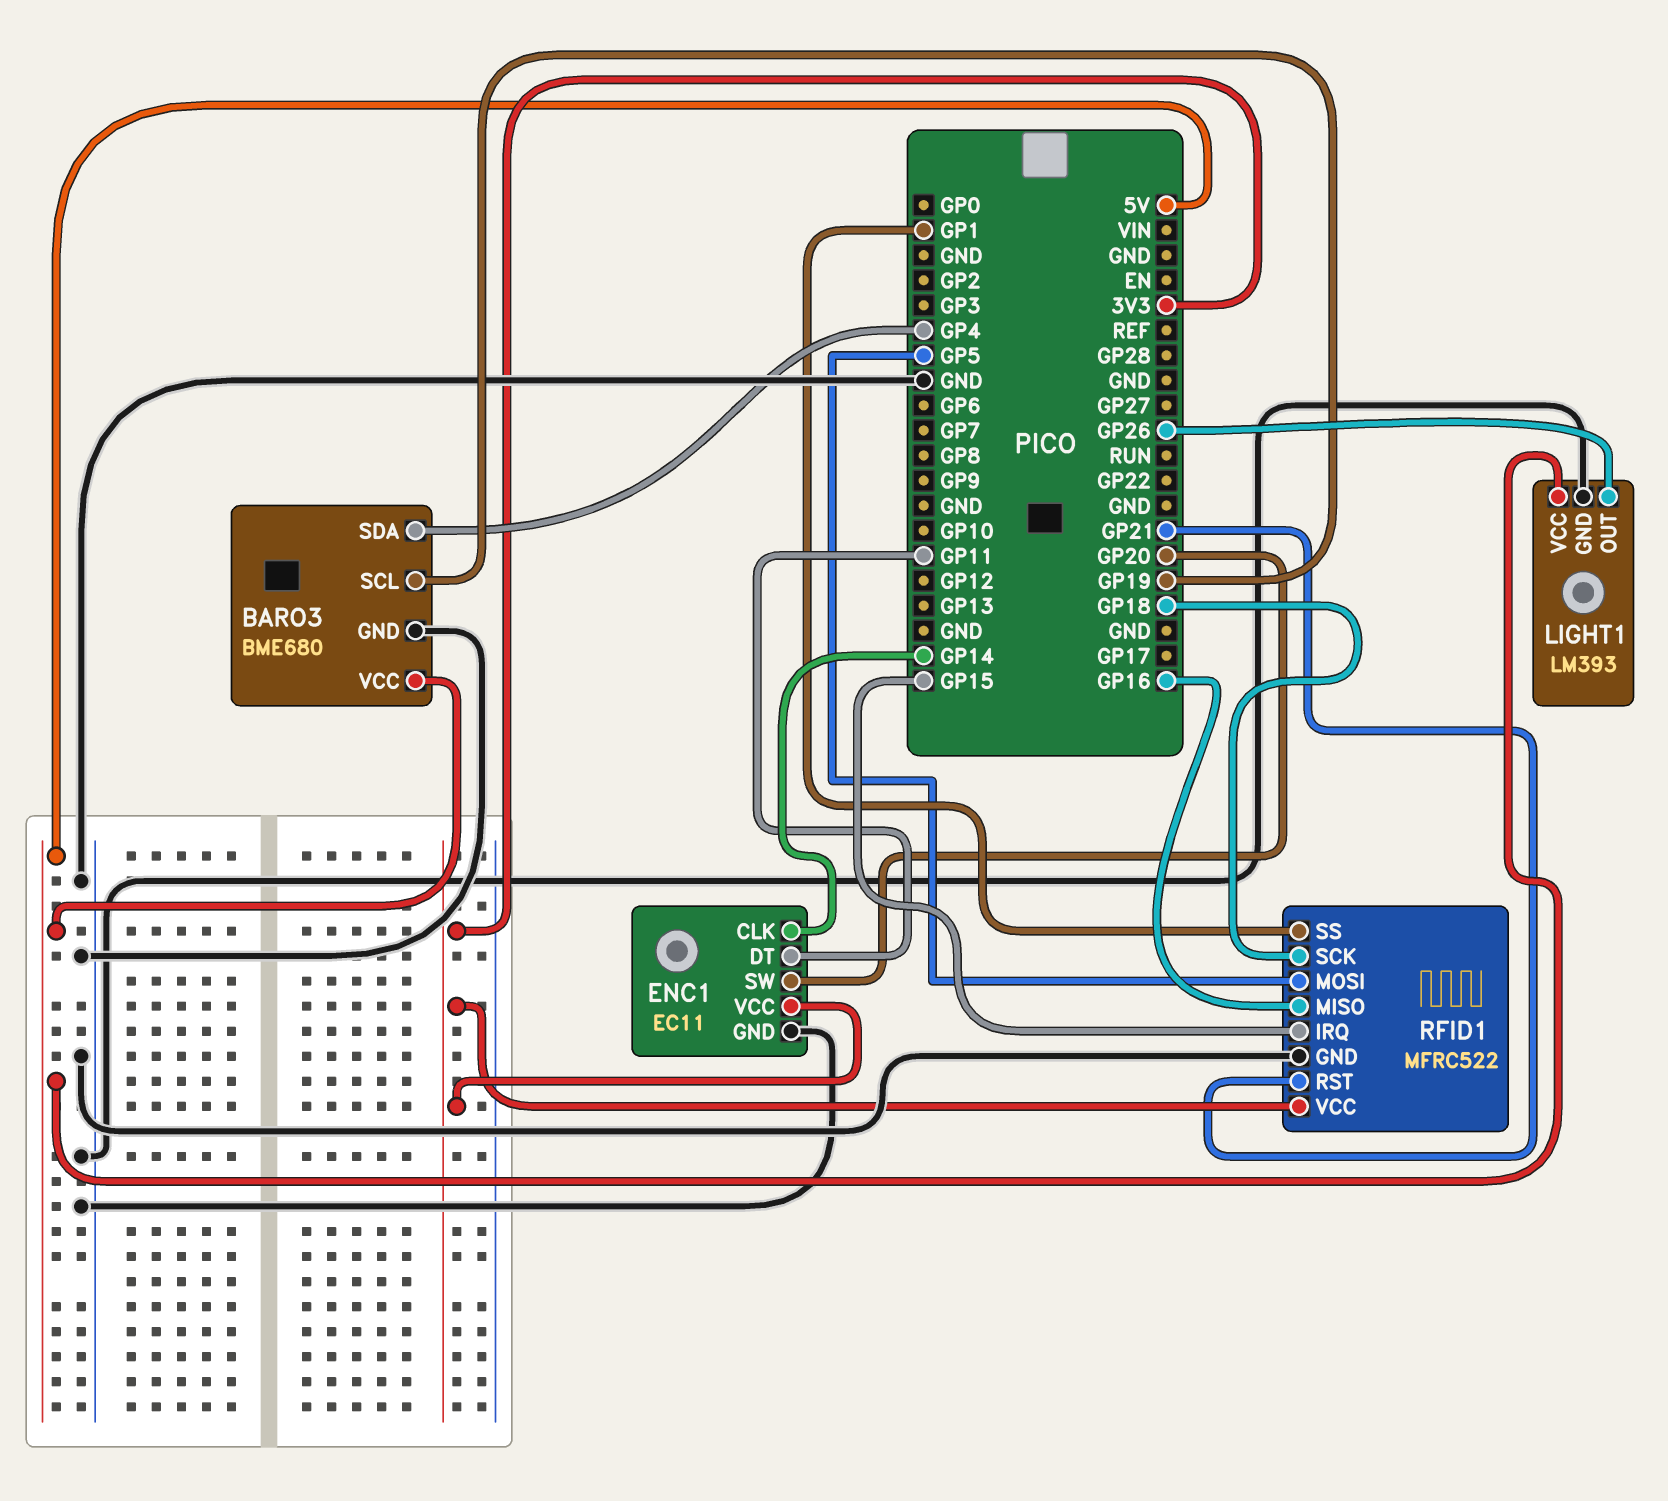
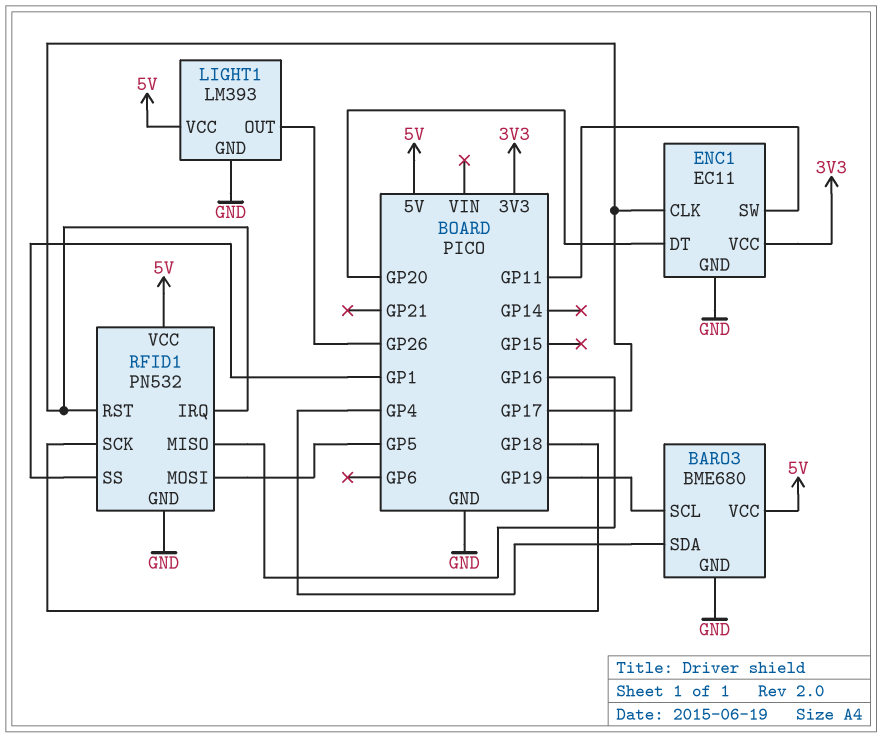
ENC1 pin CLK: GP14 -> GP17
ENC1 pin DT: GP11 -> GP20
ENC1 pin SW: GP20 -> GP11
RFID1: MFRC522 -> PN532
RFID1 pin IRQ: GP15 -> GP17
RFID1 pin RST: GP21 -> GP17
RFID1 pin VCC: 3V3 -> 5V

